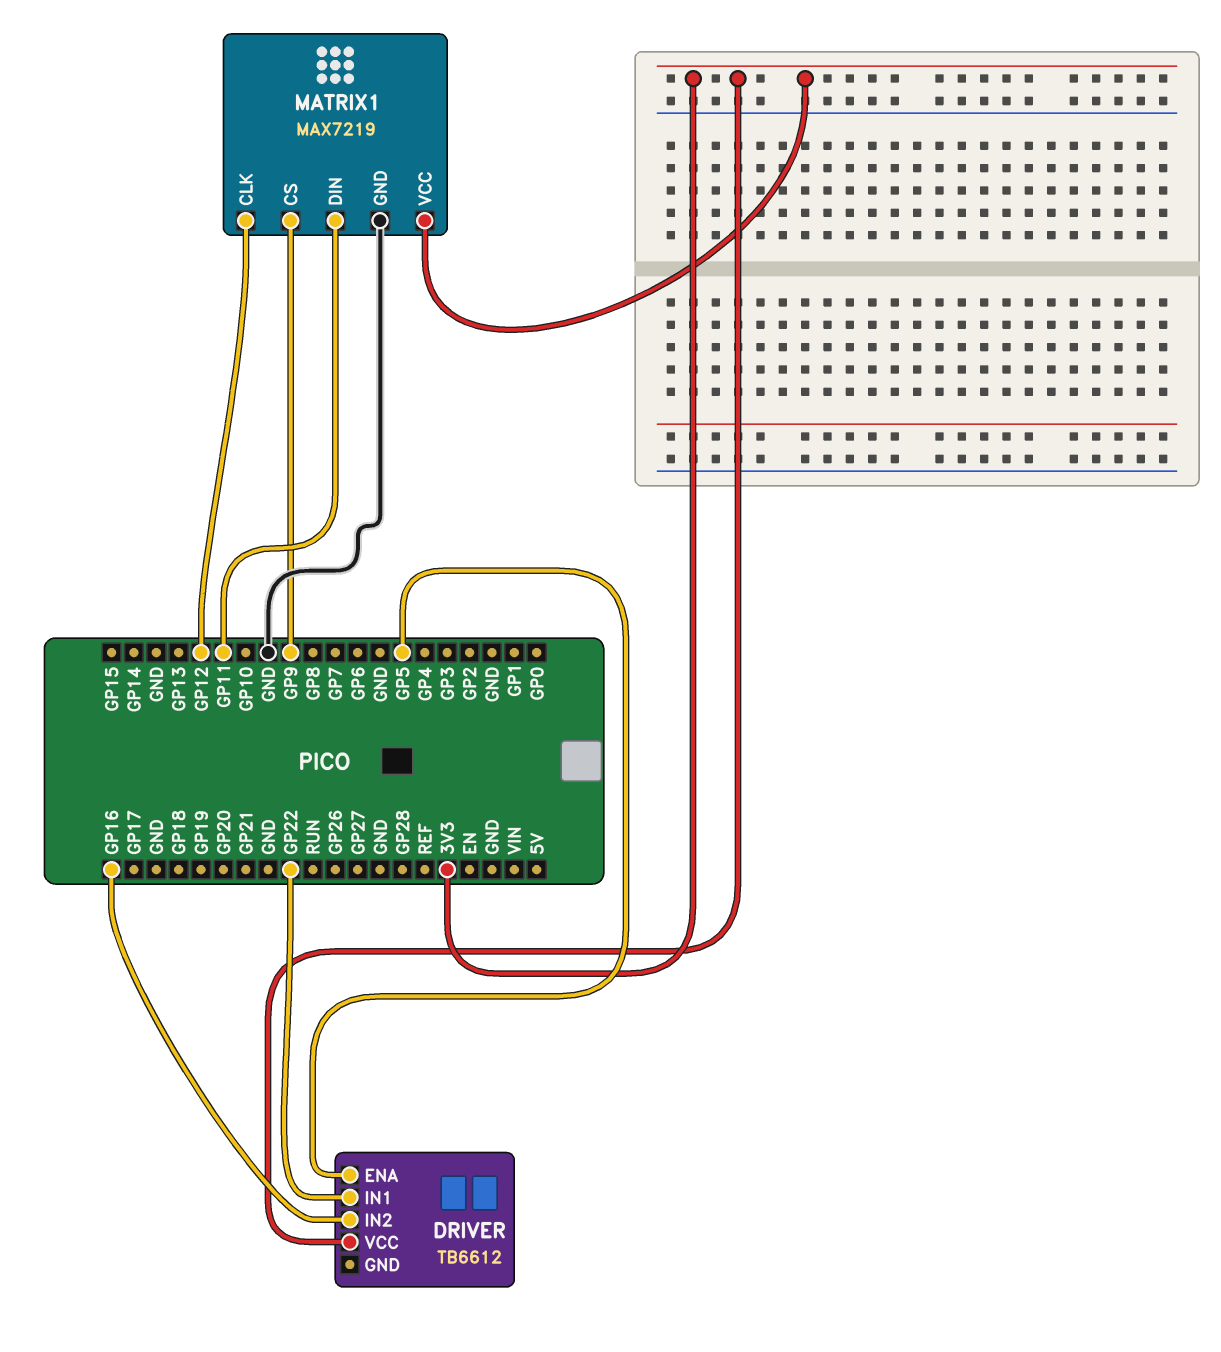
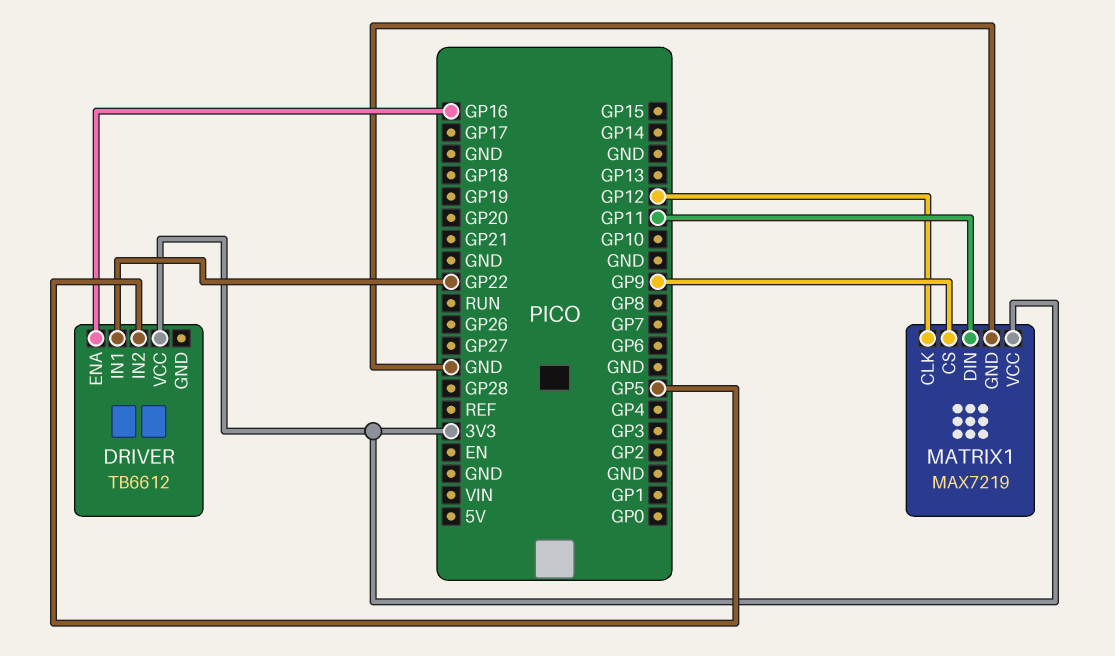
DRIVER pin ENA: GP5 -> GP16
DRIVER pin IN2: GP16 -> GP5

